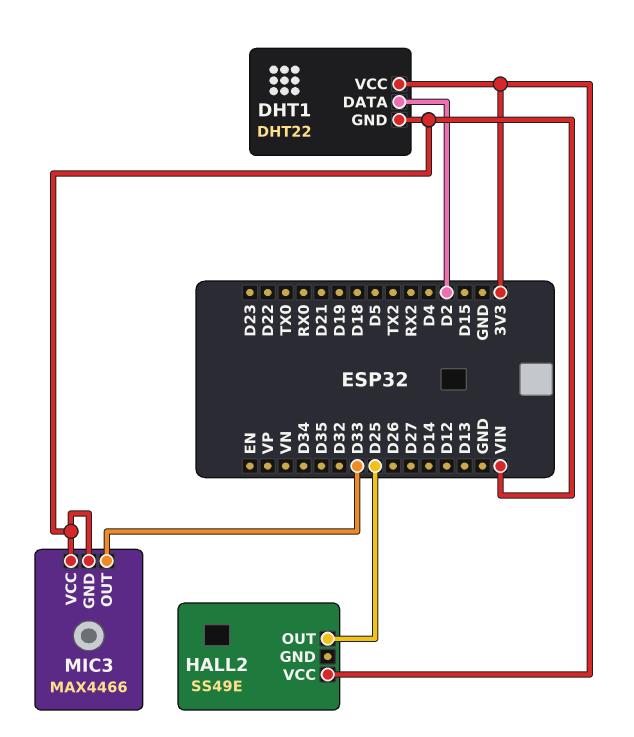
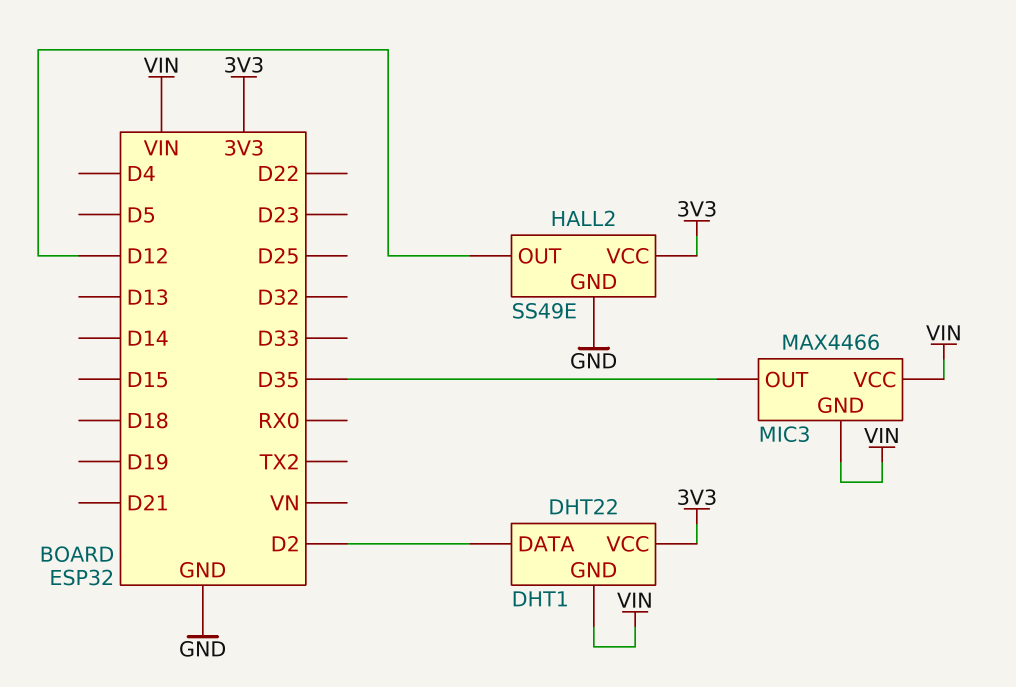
HALL2 pin GND: none -> GND
HALL2 pin OUT: D25 -> D12
MIC3 pin OUT: D33 -> D35

